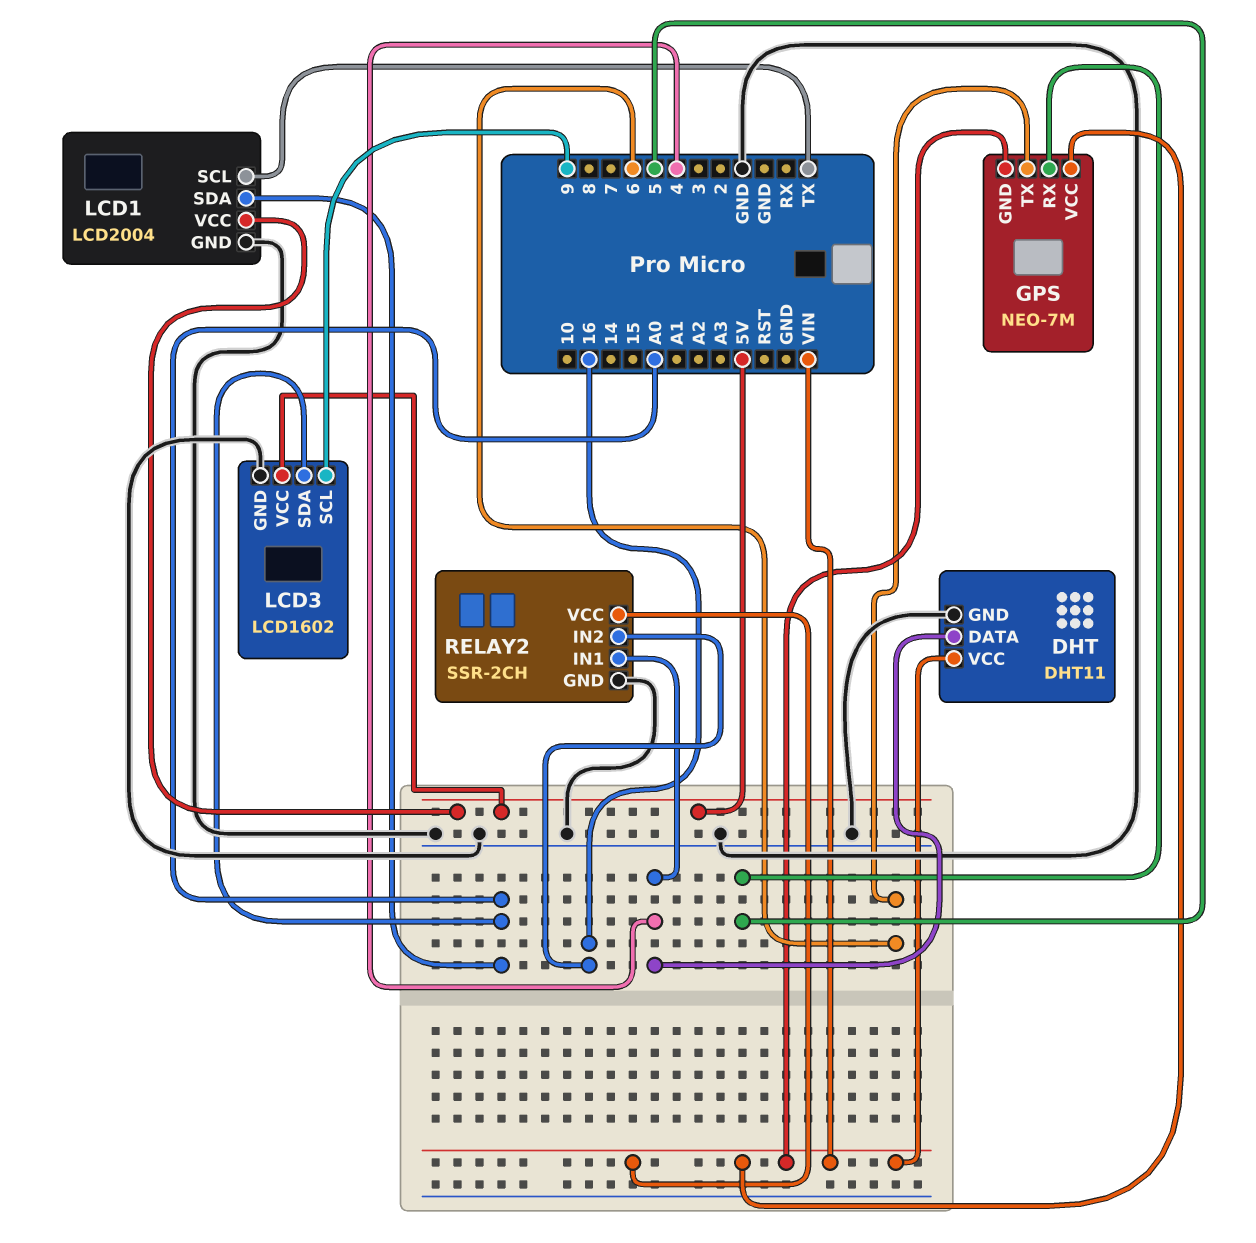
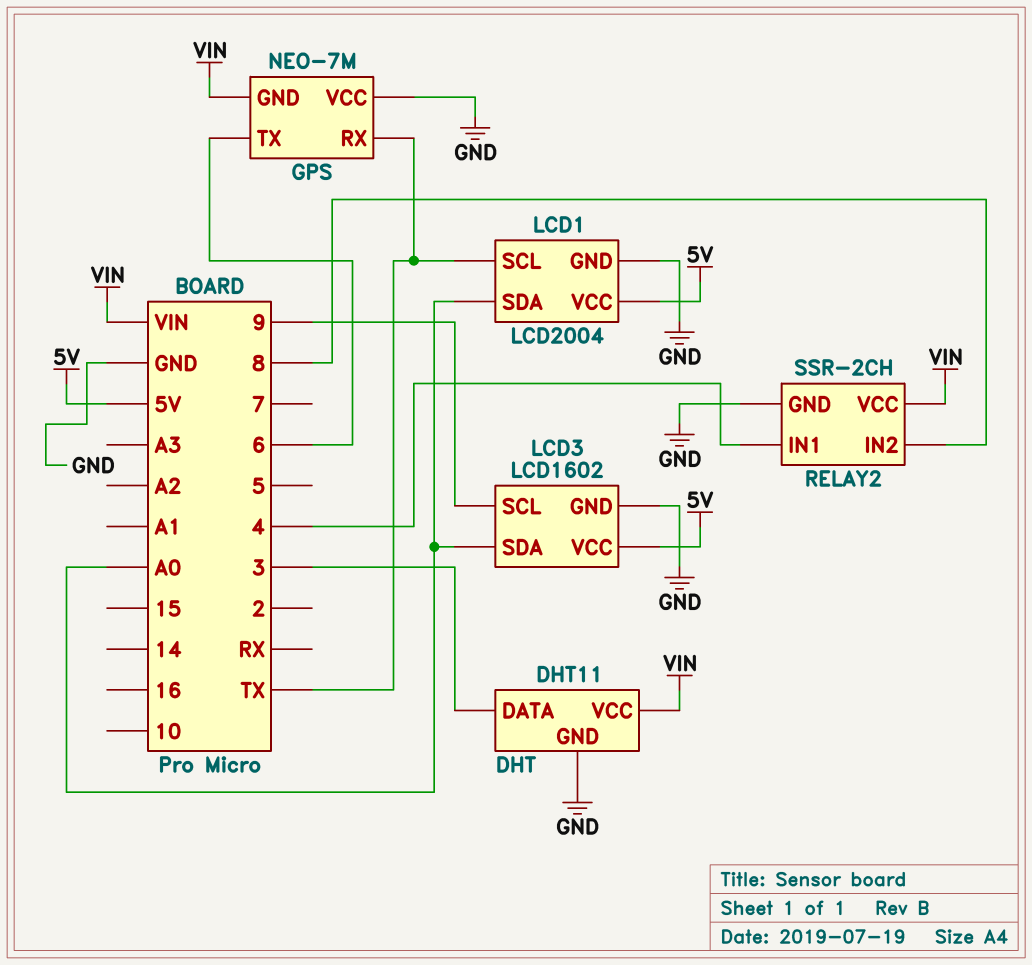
DHT pin DATA: 4 -> 3
GPS pin RX: 5 -> TX
GPS pin VCC: VIN -> GND
RELAY2 pin IN2: 16 -> 8

